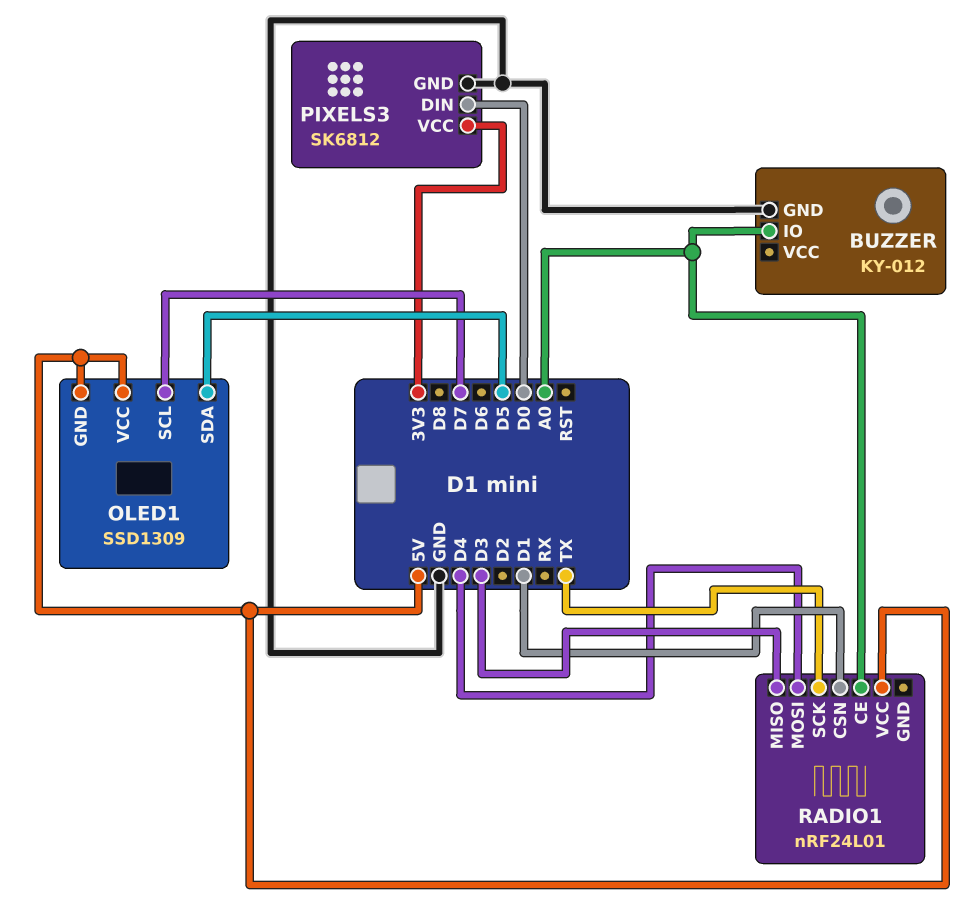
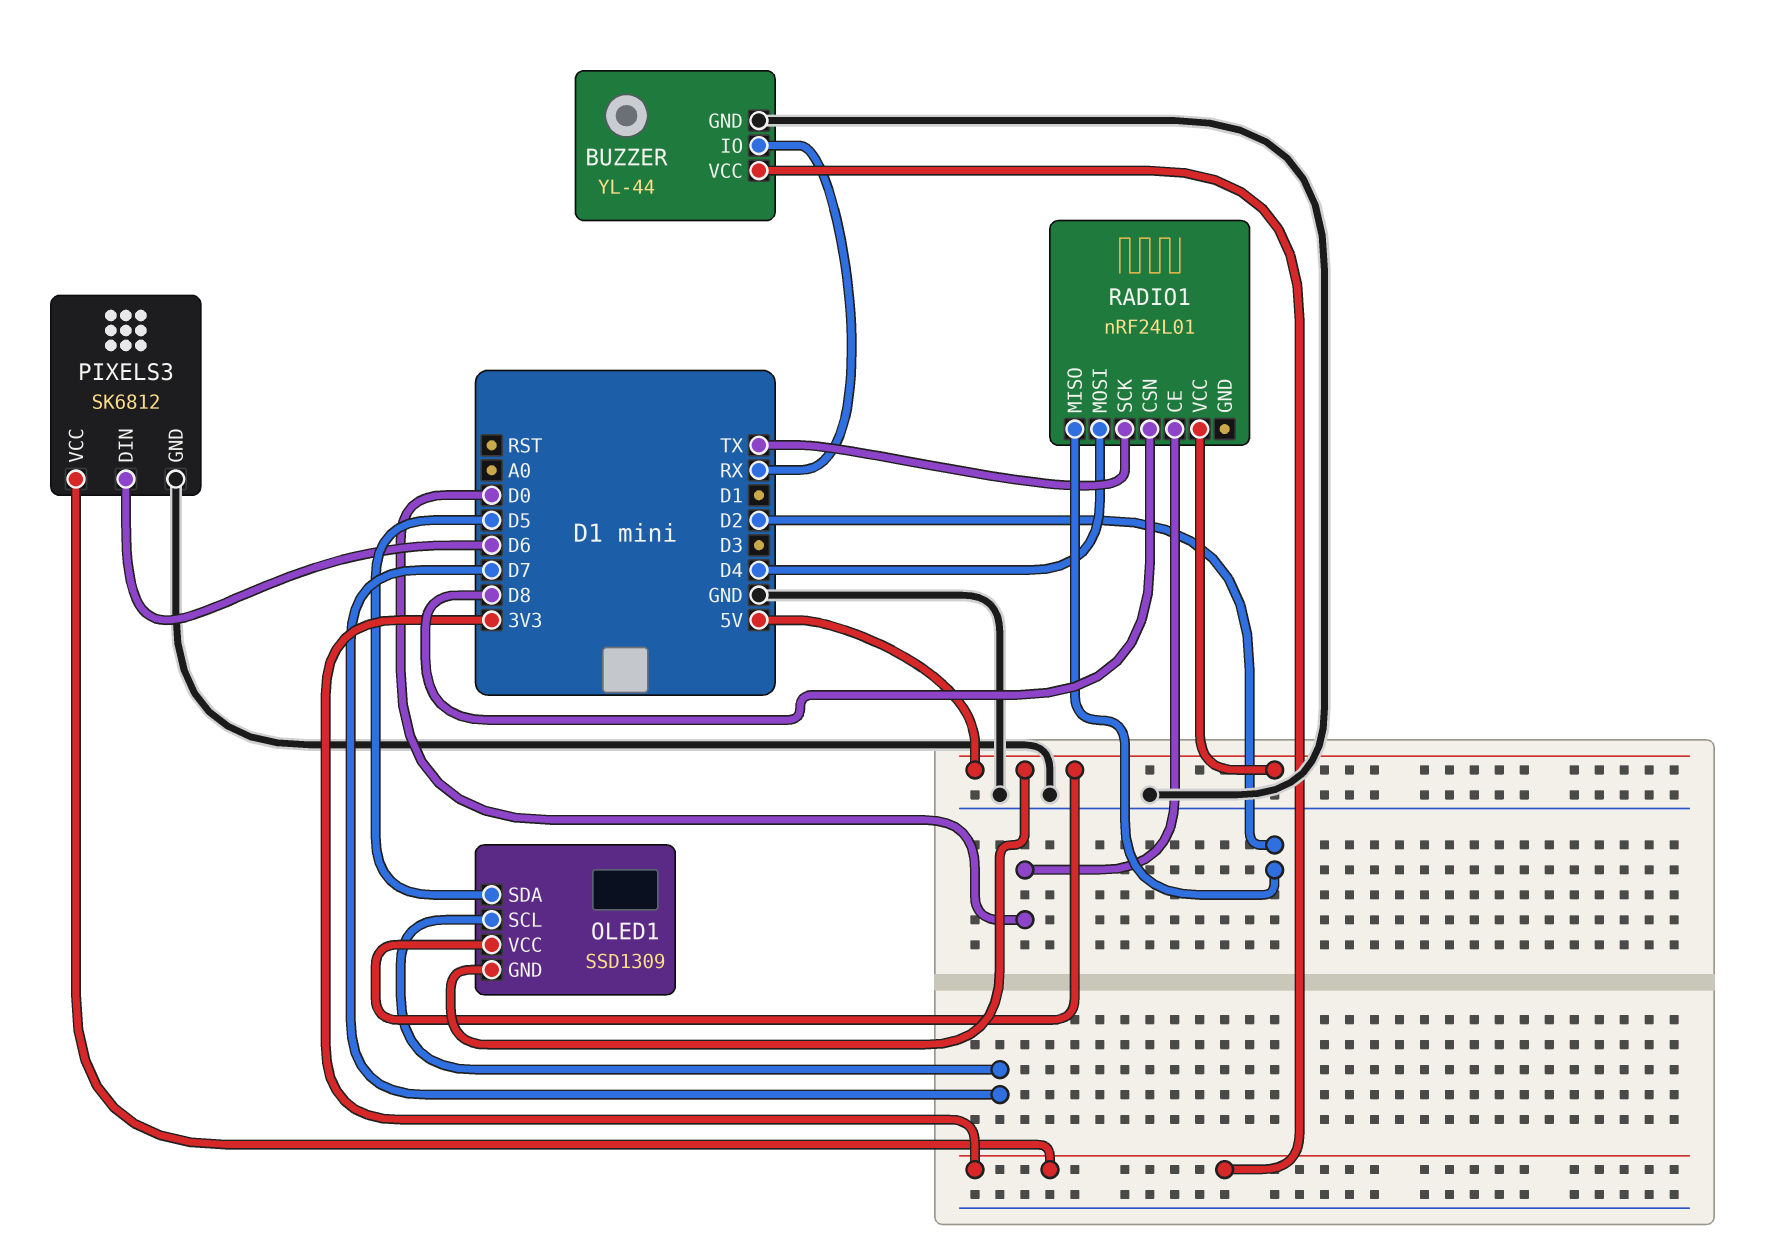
BUZZER: KY-012 -> YL-44
BUZZER pin IO: A0 -> RX
BUZZER pin VCC: none -> 3V3
PIXELS3 pin DIN: D0 -> D6
RADIO1 pin CE: A0 -> D0
RADIO1 pin CSN: D1 -> D8
RADIO1 pin MISO: D3 -> D2

